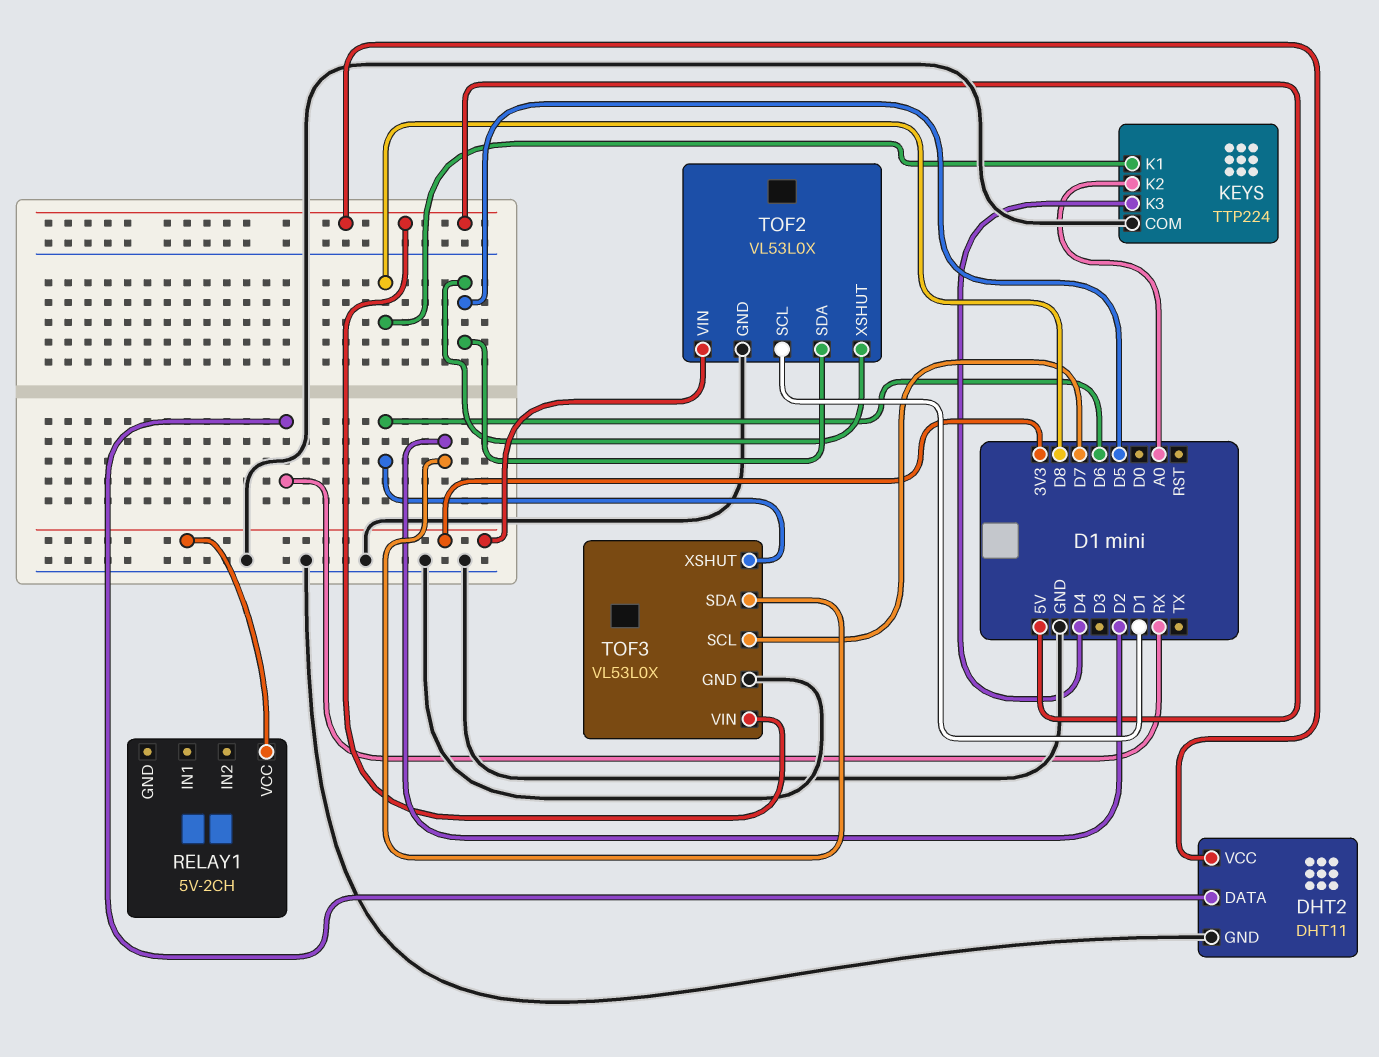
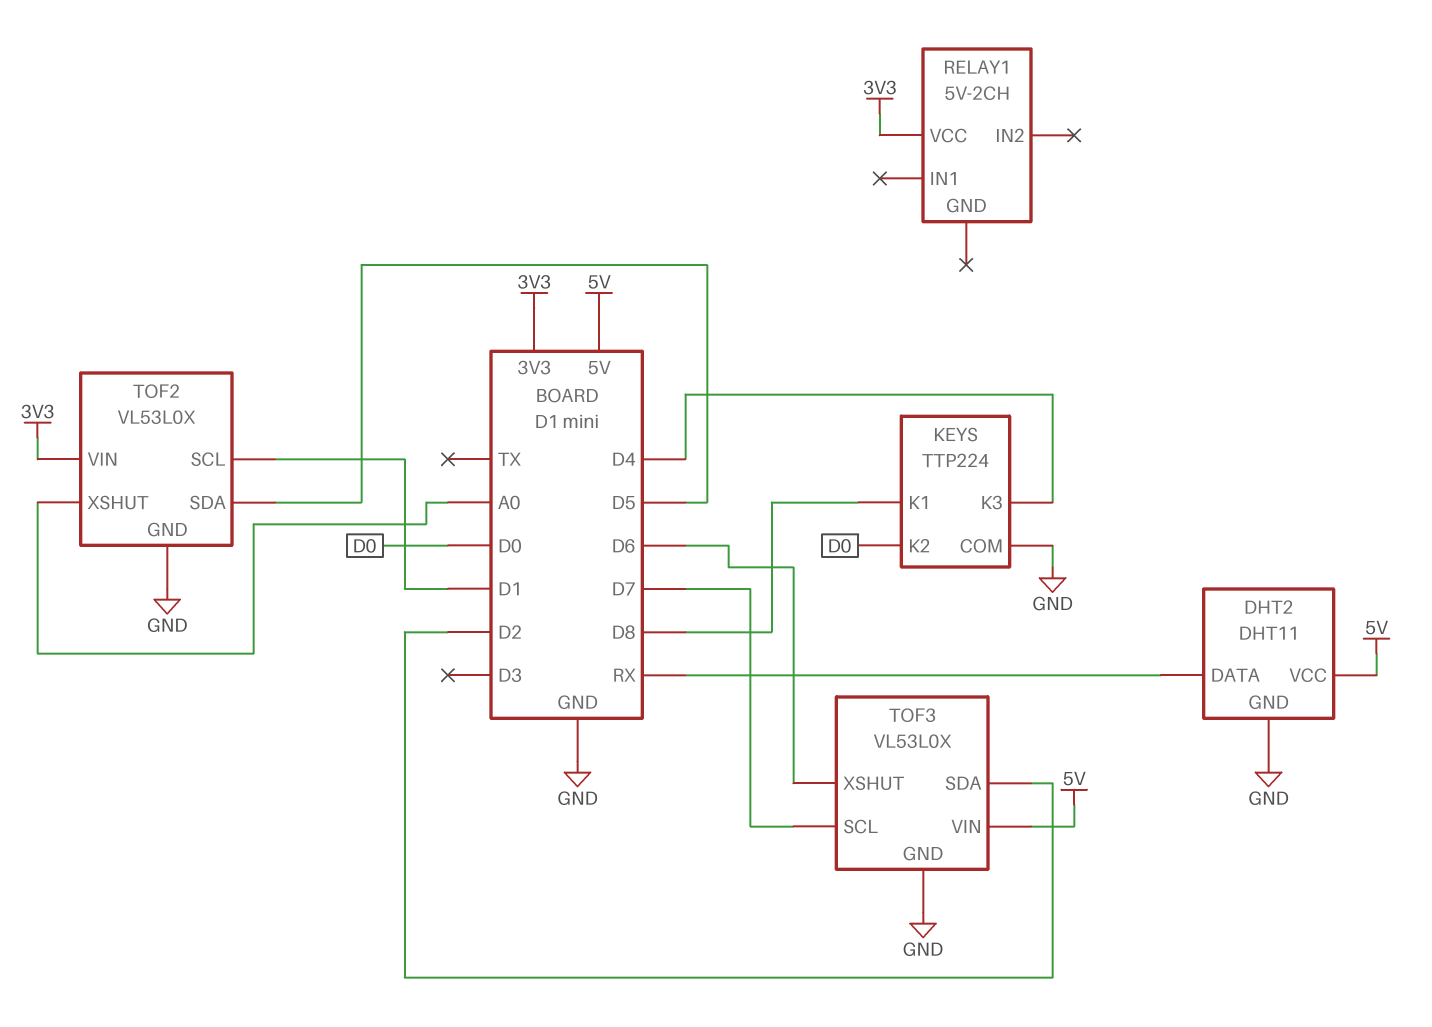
KEYS pin K2: A0 -> D0
TOF2 pin XSHUT: D5 -> A0

